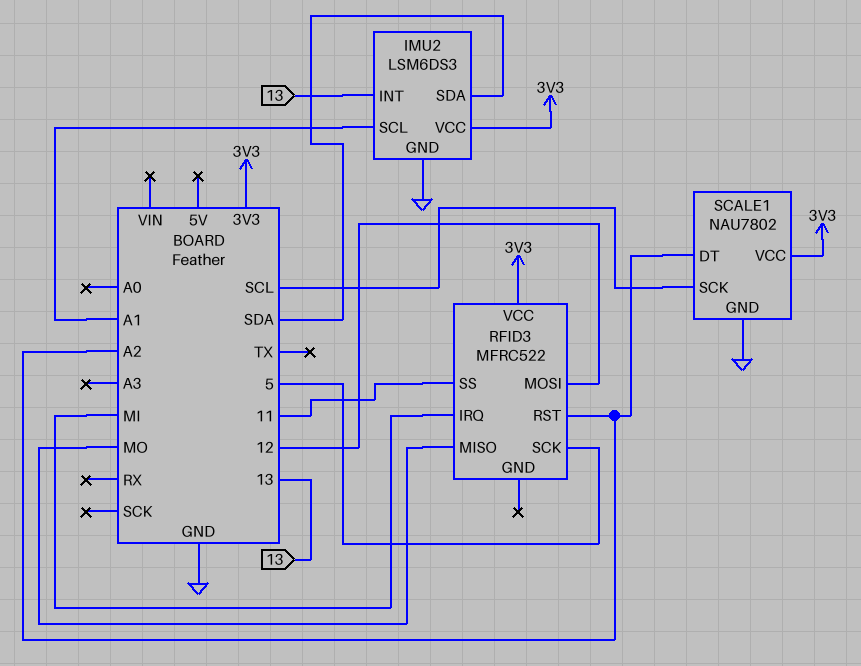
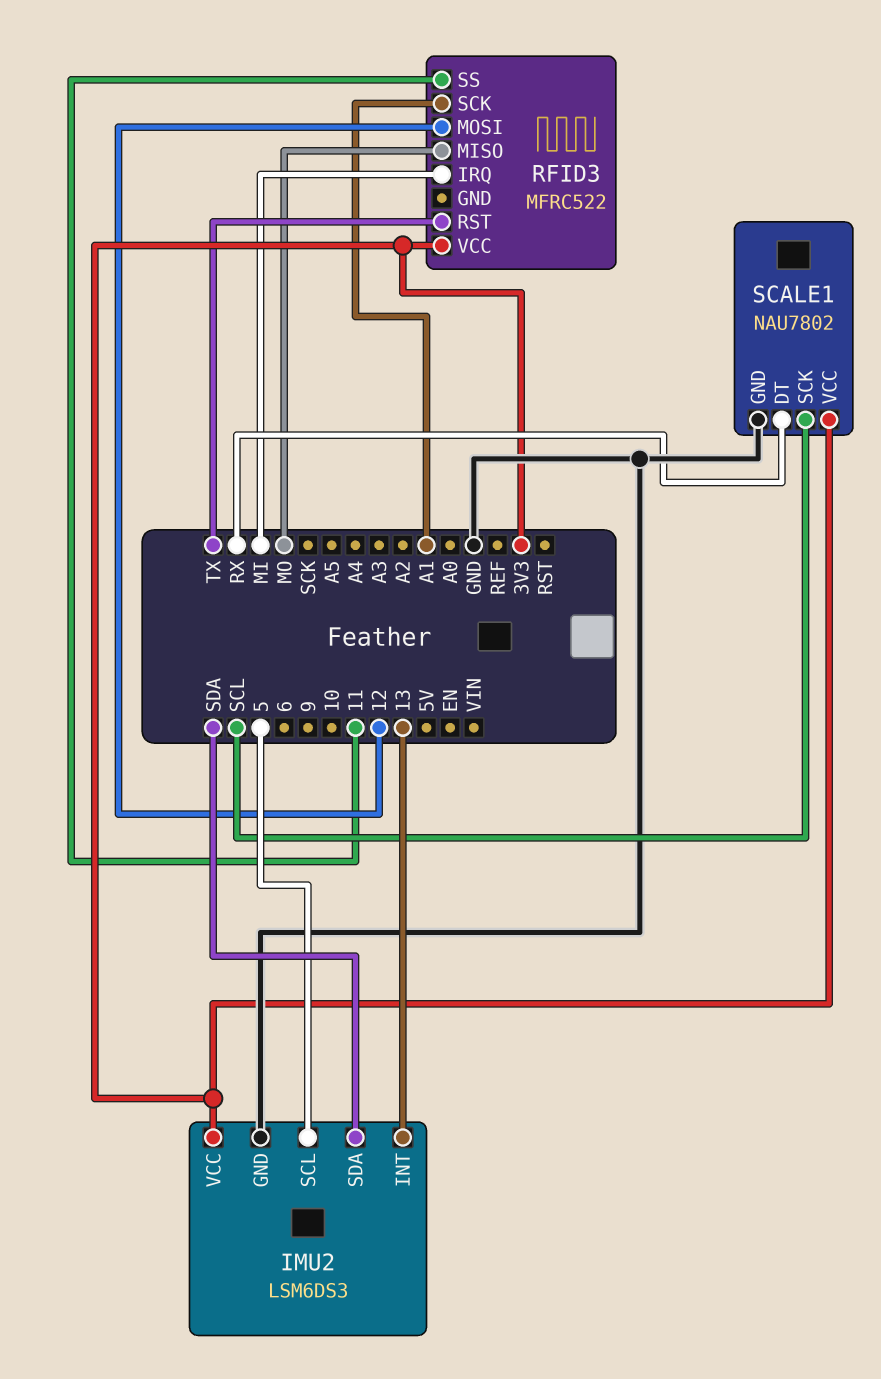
IMU2 pin SCL: A1 -> 5
RFID3 pin RST: A2 -> TX
RFID3 pin SCK: 5 -> A1
SCALE1 pin DT: A2 -> RX

